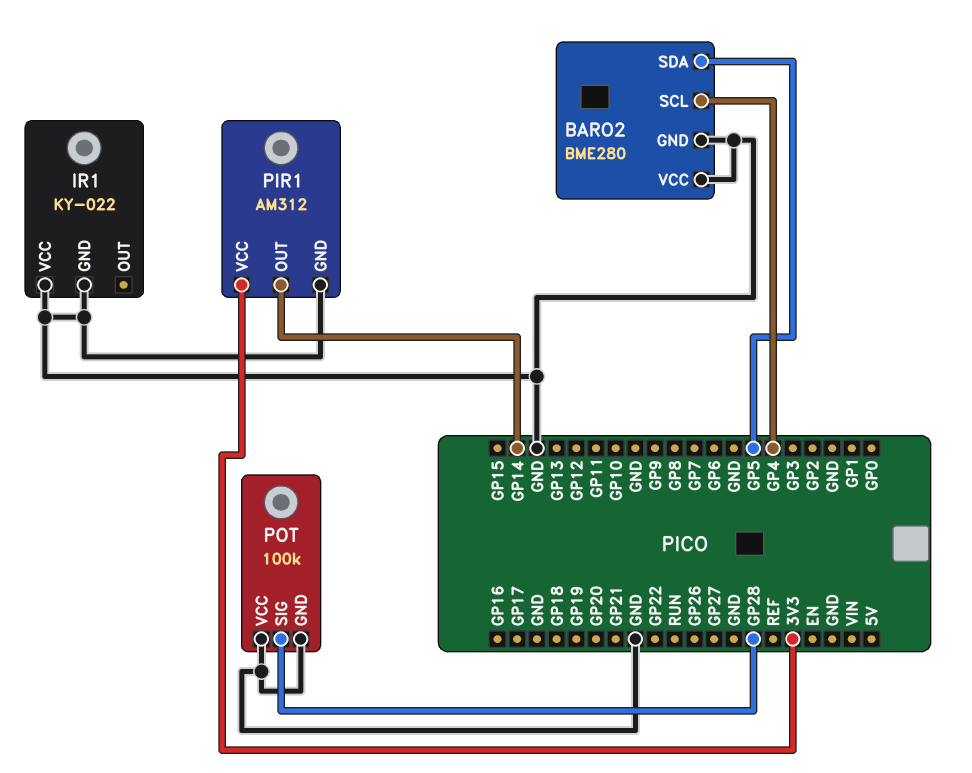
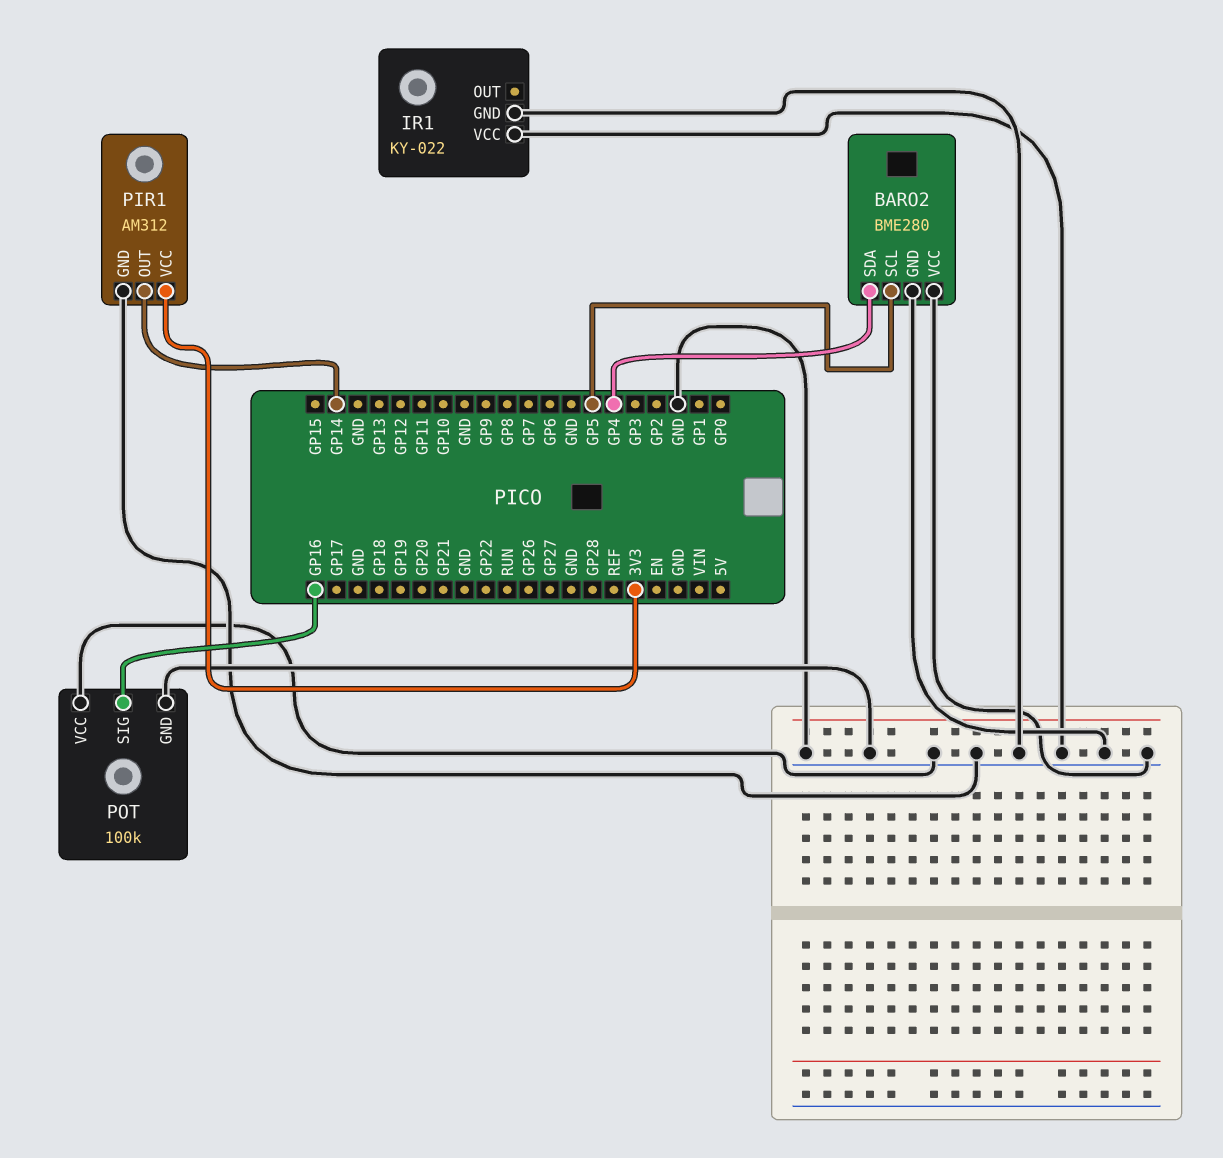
BARO2 pin SCL: GP4 -> GP5
BARO2 pin SDA: GP5 -> GP4
POT pin SIG: GP28 -> GP16

